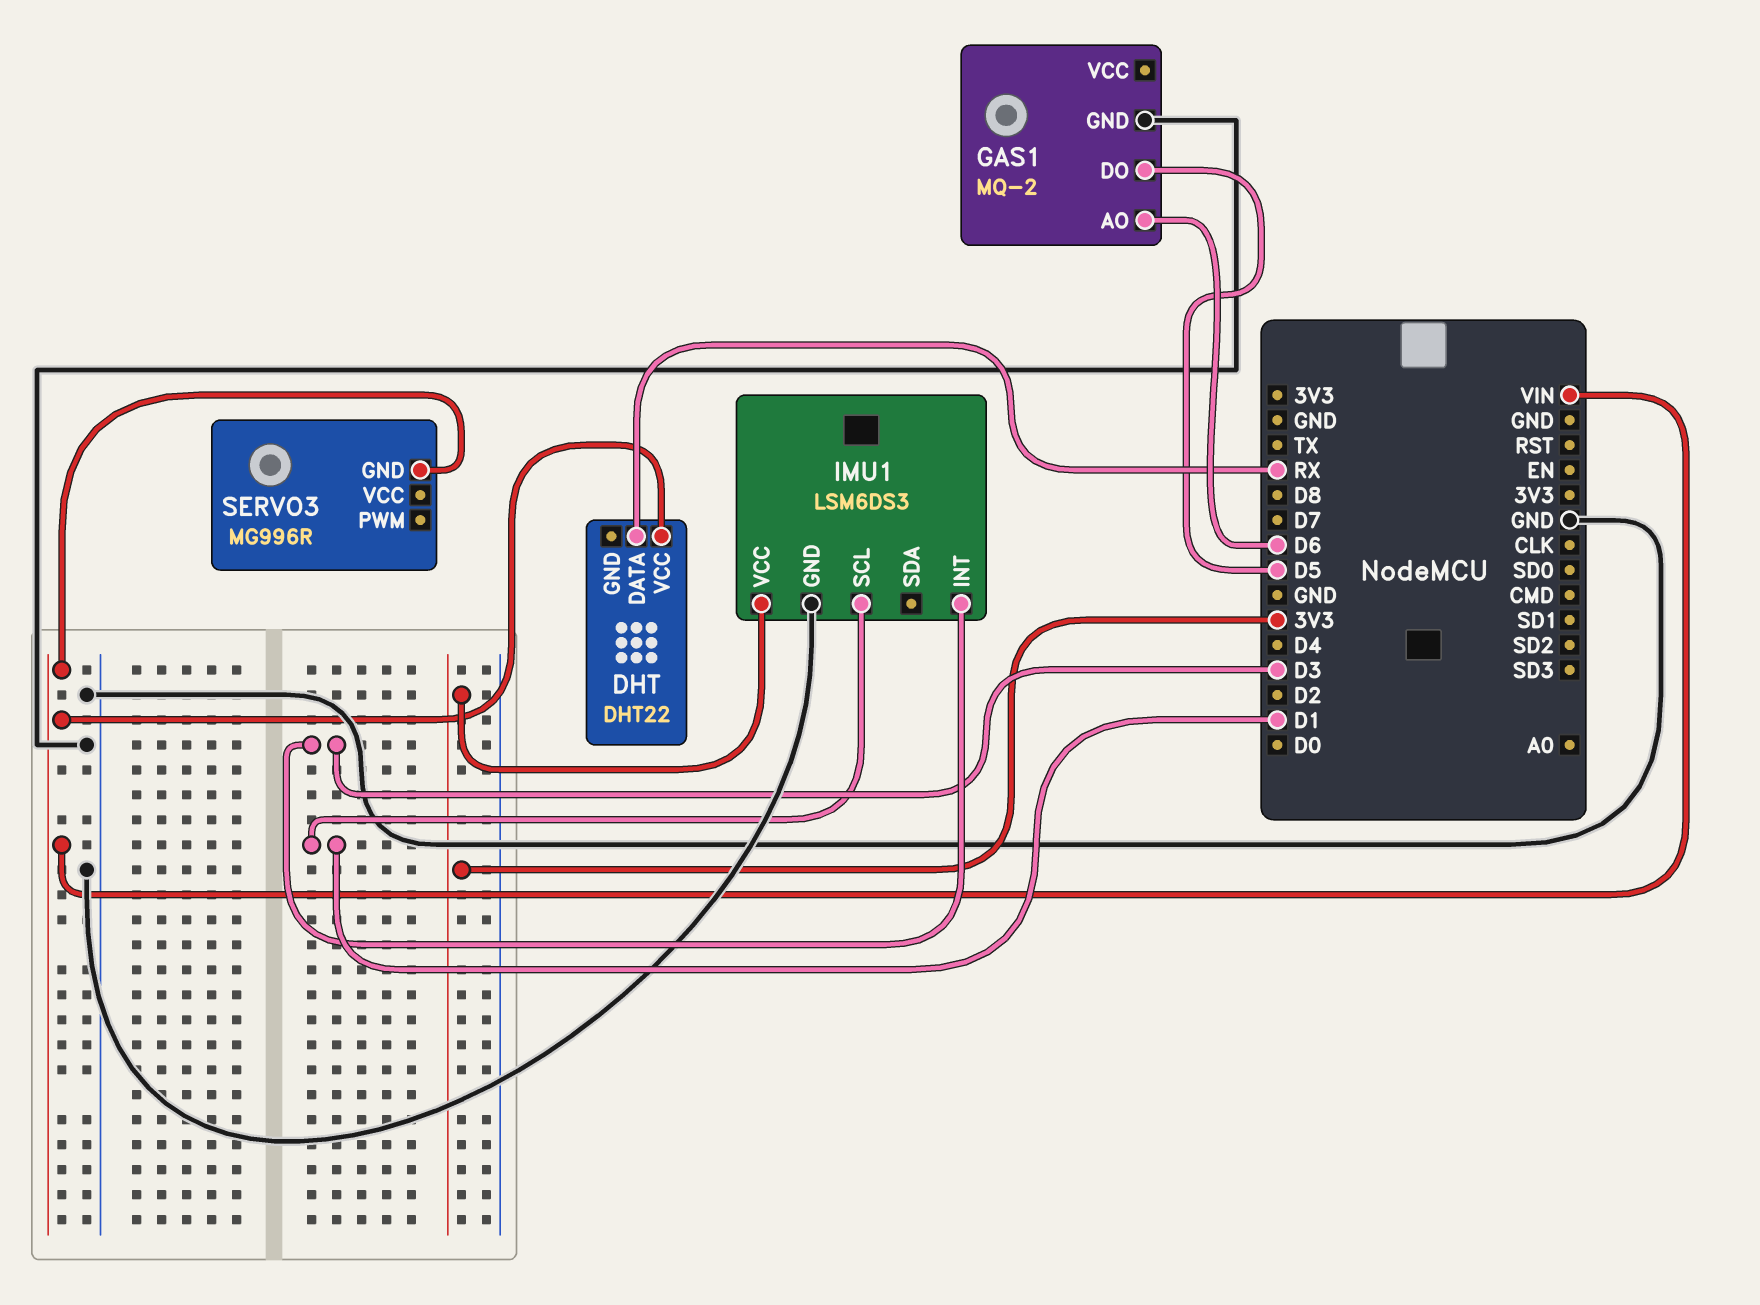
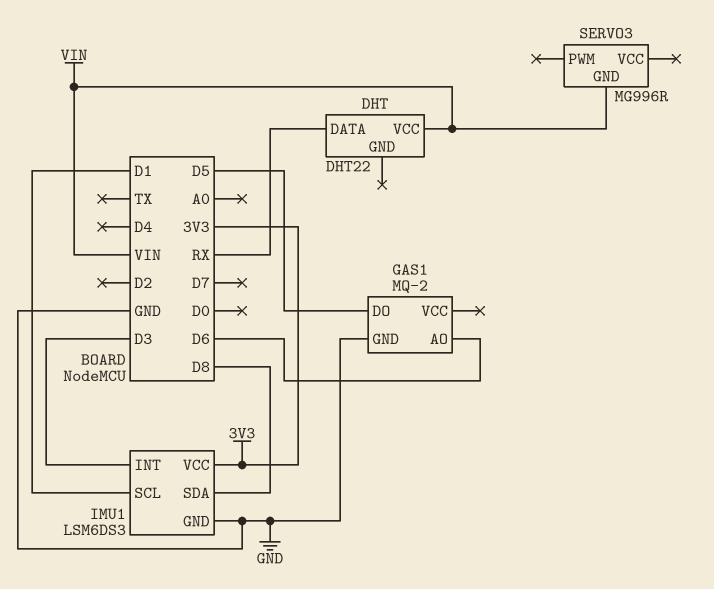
IMU1 pin SDA: none -> D8

